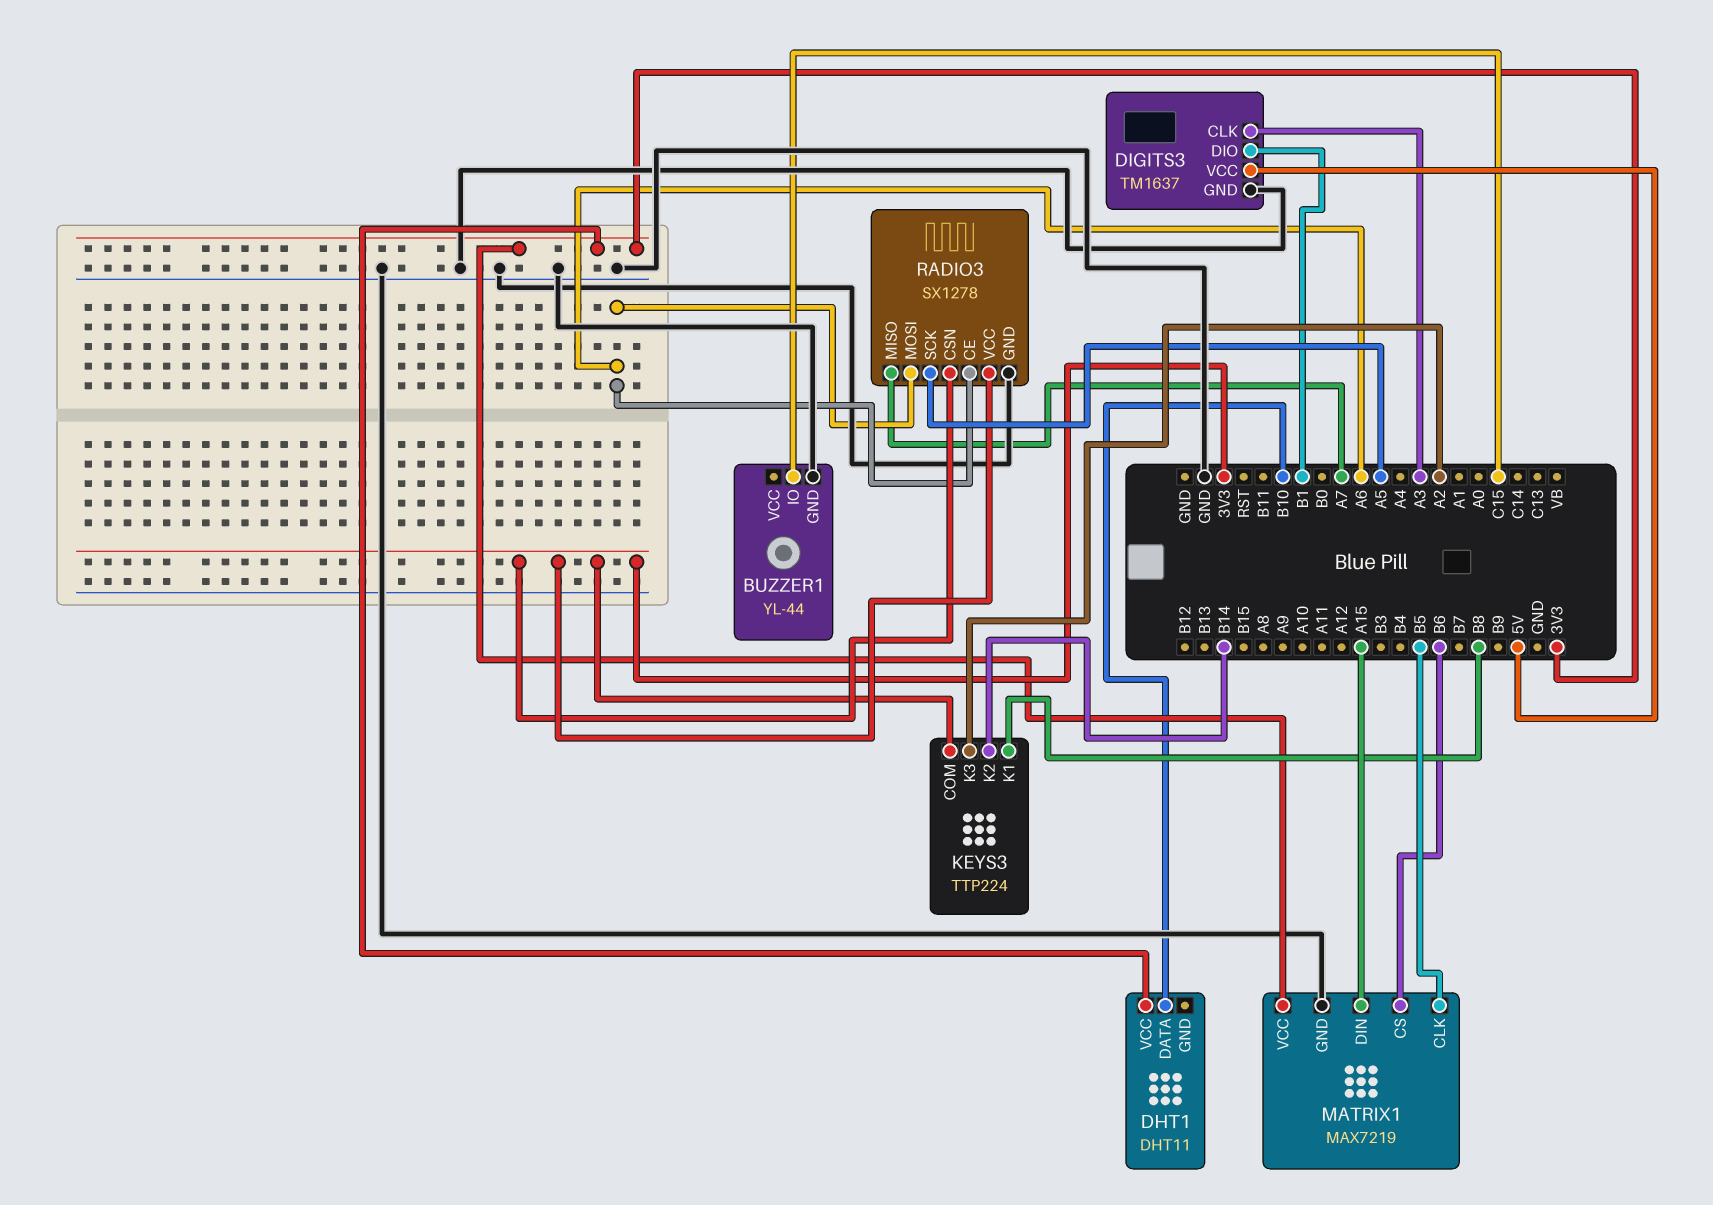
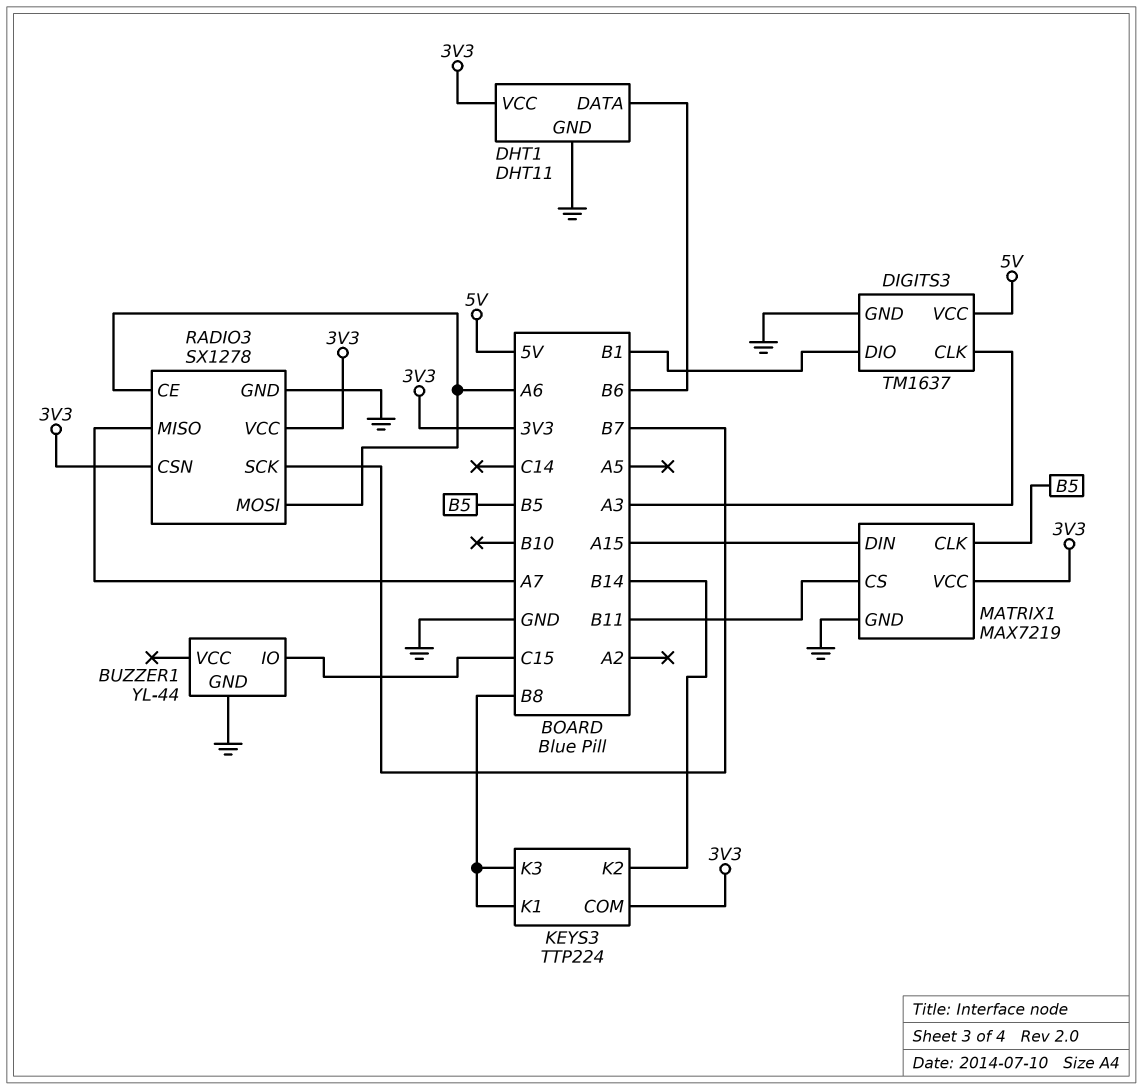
DHT1 pin DATA: B10 -> B6
DHT1 pin GND: none -> GND
KEYS3 pin K3: A2 -> B8
MATRIX1 pin CS: B6 -> B11
RADIO3 pin SCK: A5 -> B7

